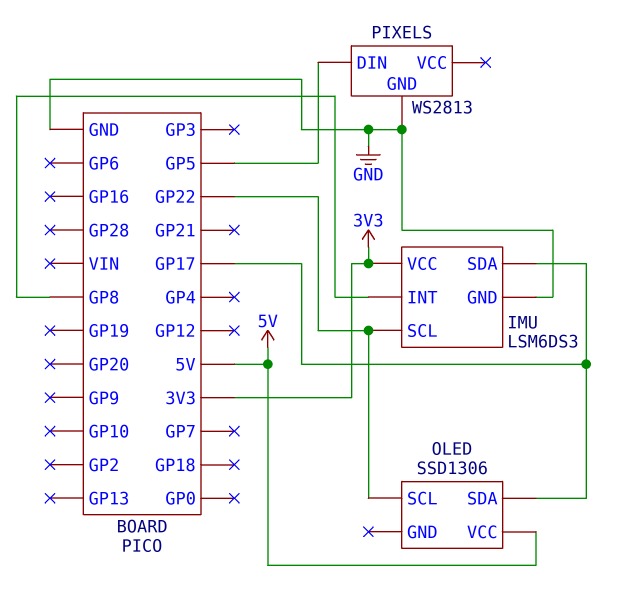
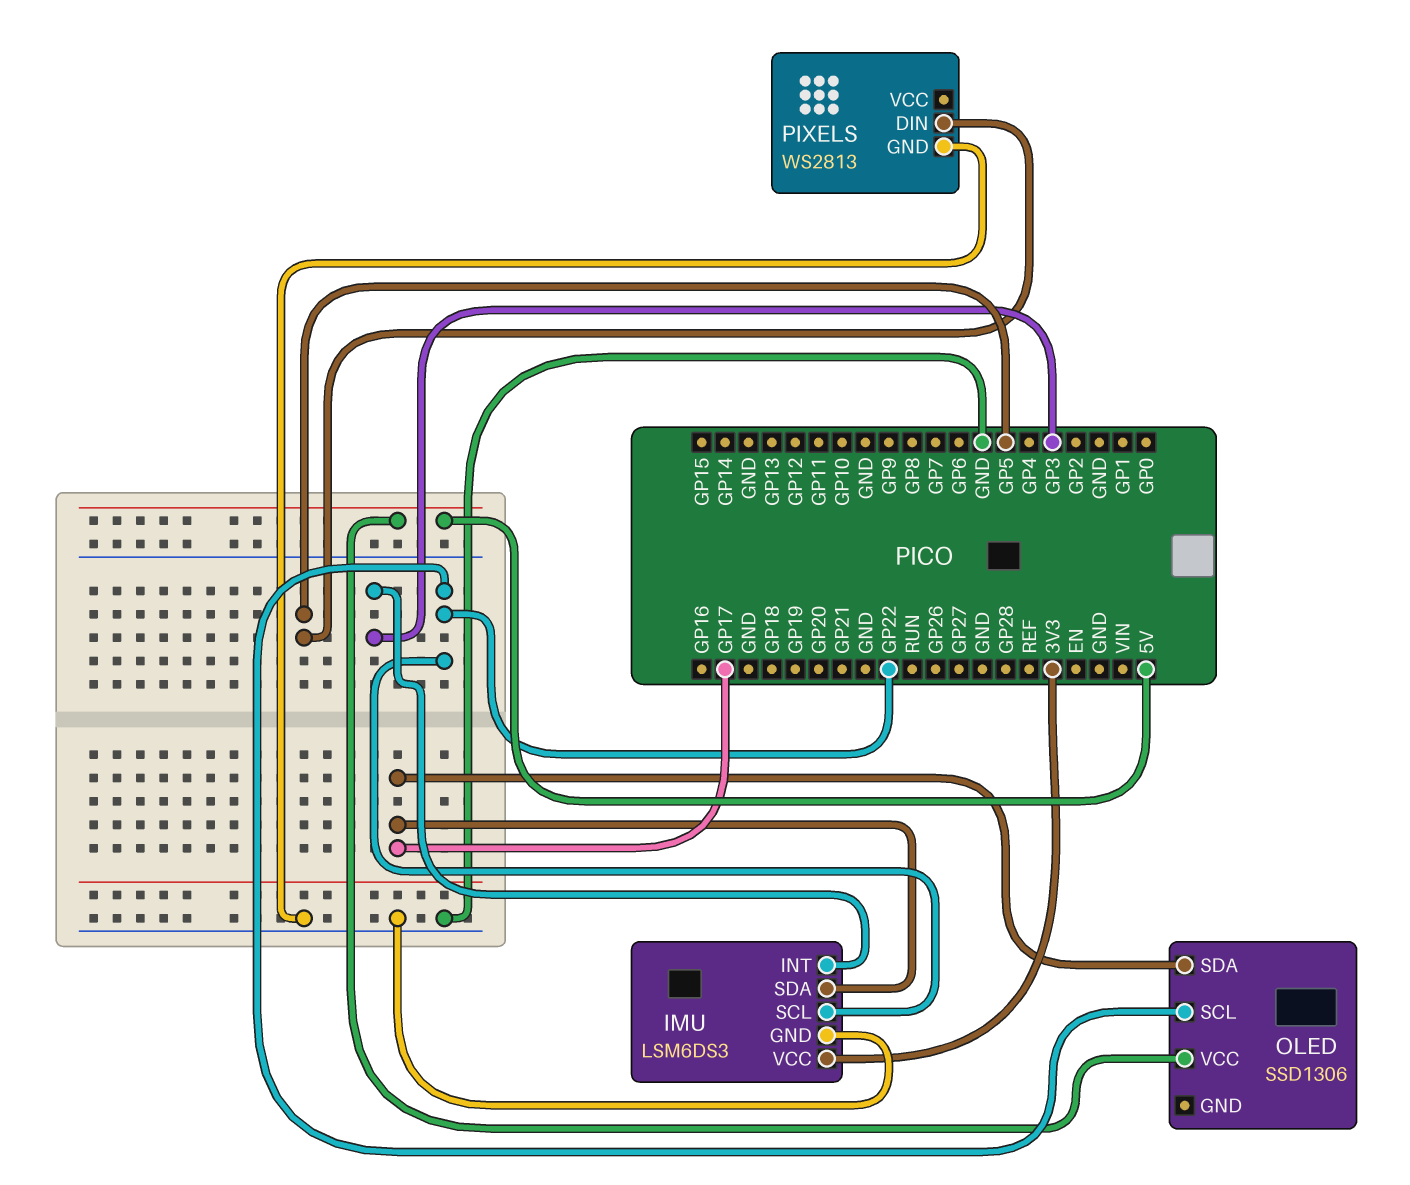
IMU pin INT: GP8 -> GP3

